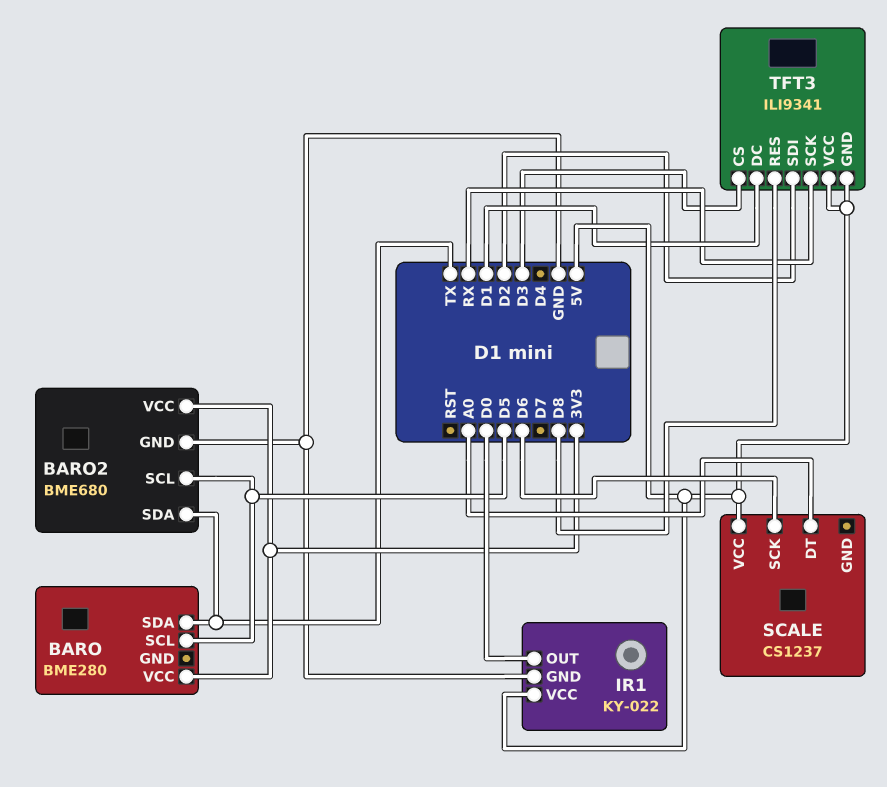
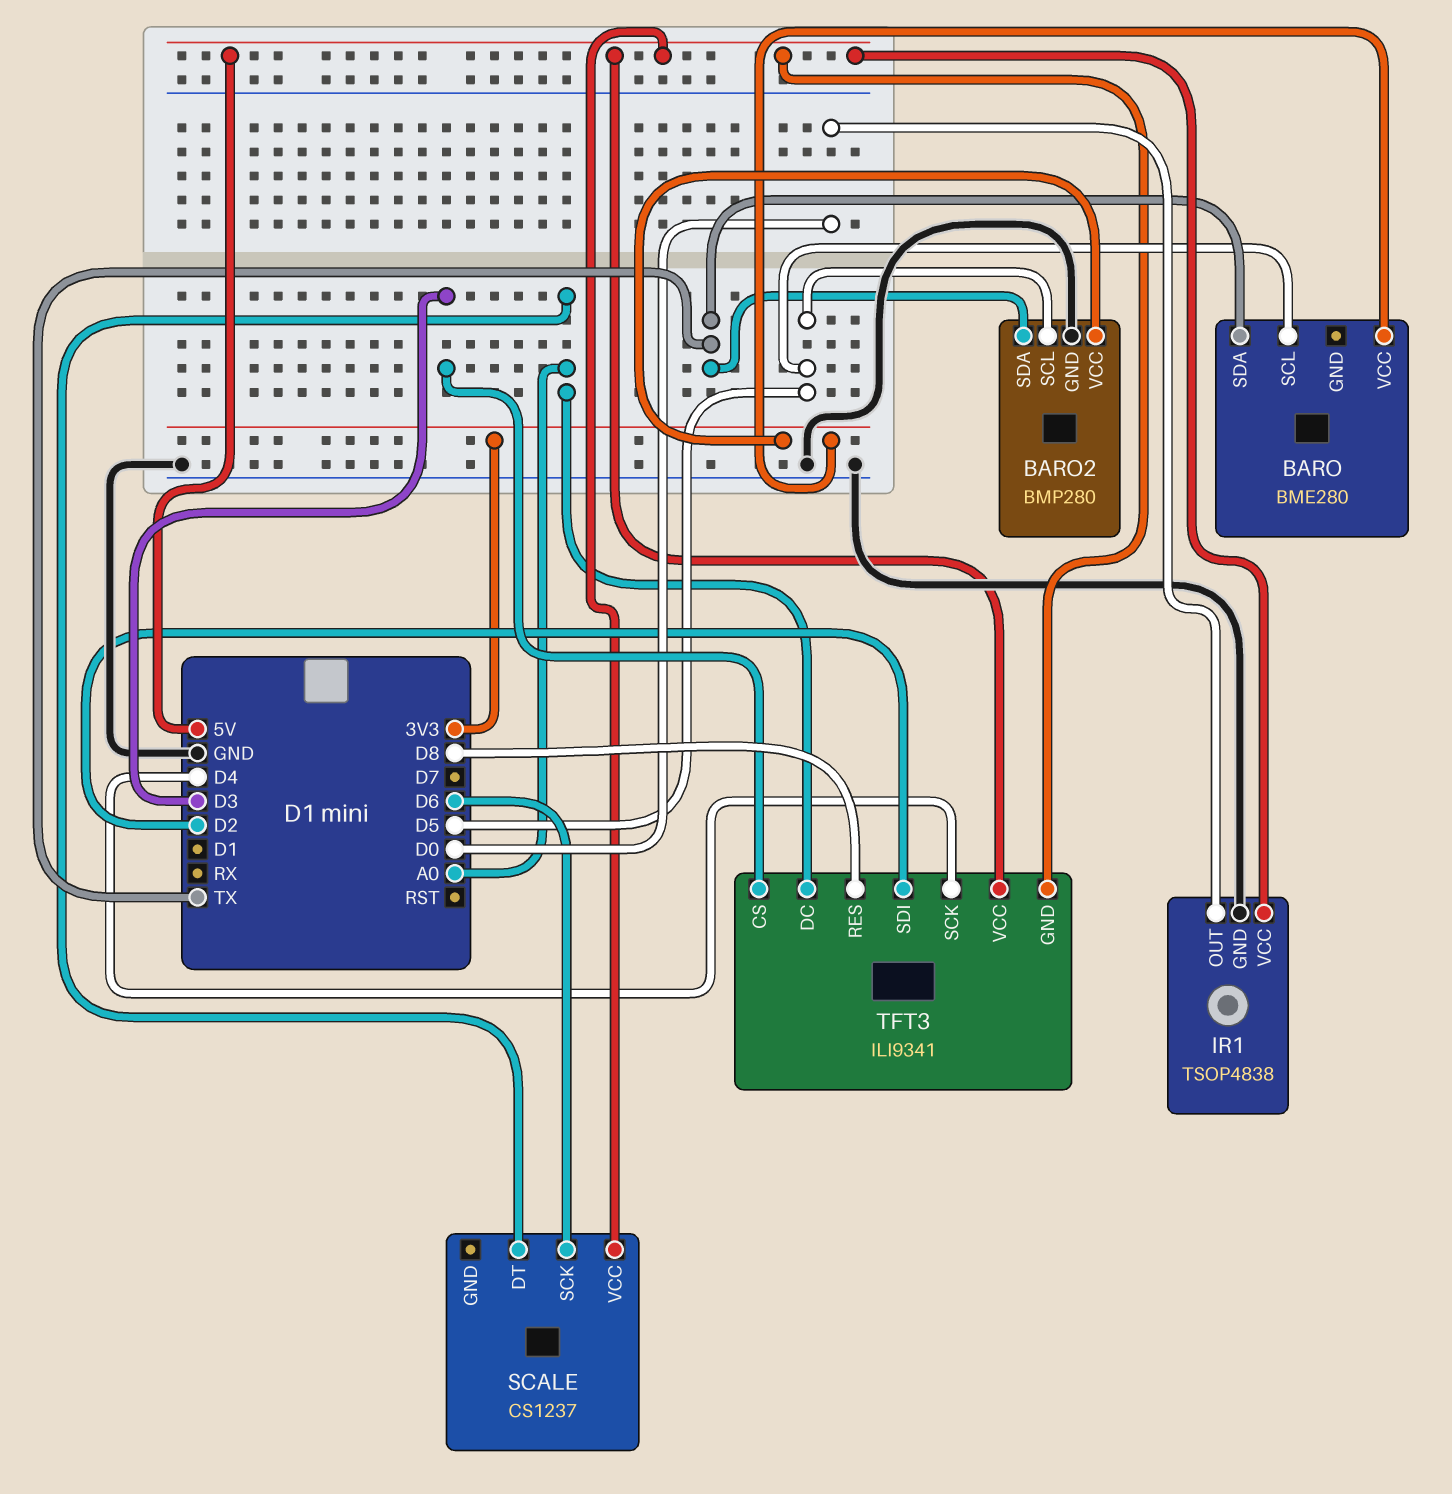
BARO2: BME680 -> BMP280
IR1: KY-022 -> TSOP4838
TFT3 pin DC: D1 -> A0
TFT3 pin SCK: RX -> D4

